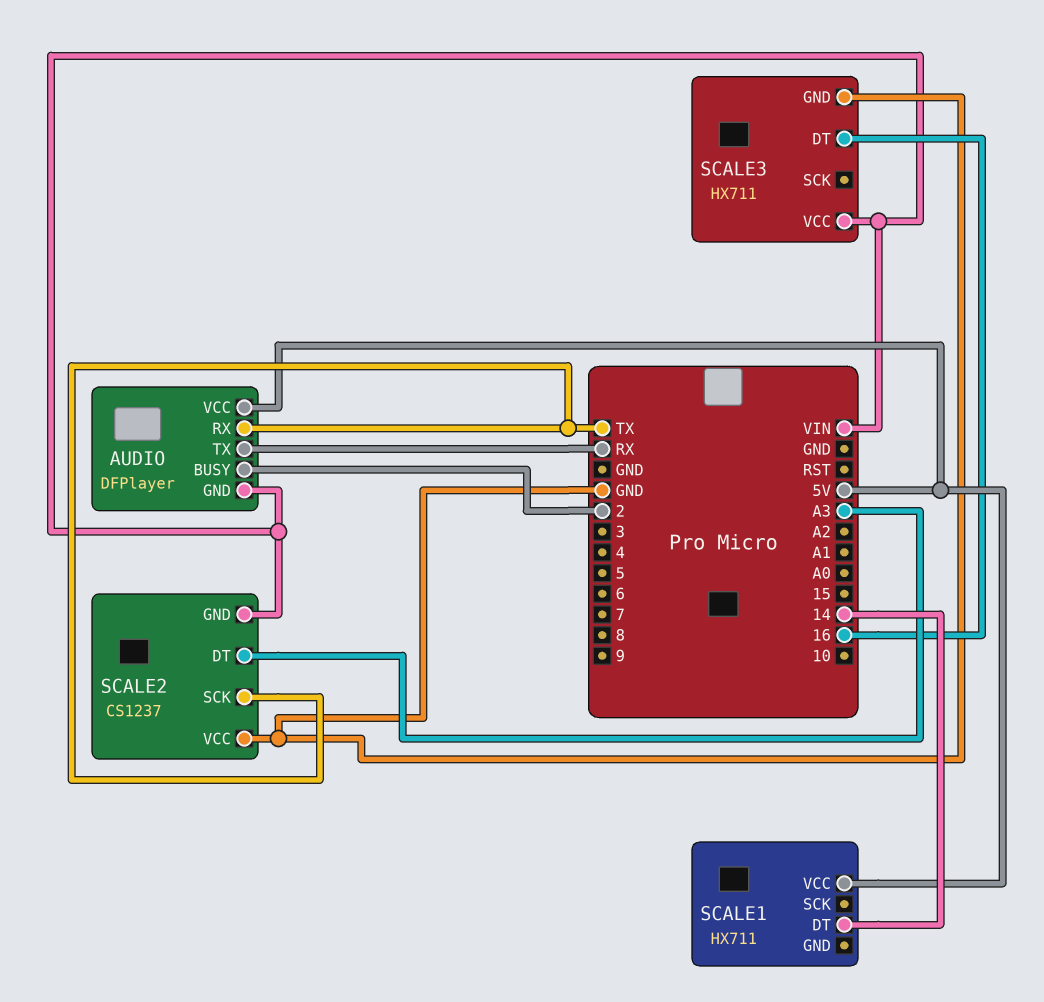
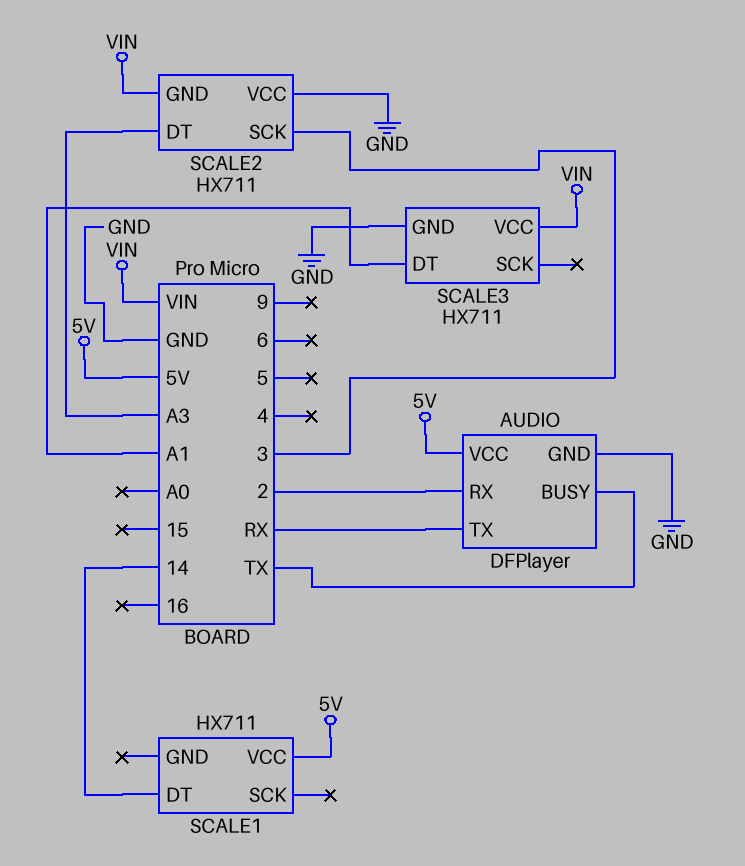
AUDIO pin BUSY: 2 -> TX
AUDIO pin GND: VIN -> GND
AUDIO pin RX: TX -> 2
SCALE2: CS1237 -> HX711
SCALE2 pin SCK: TX -> 3
SCALE3 pin DT: 16 -> A1

